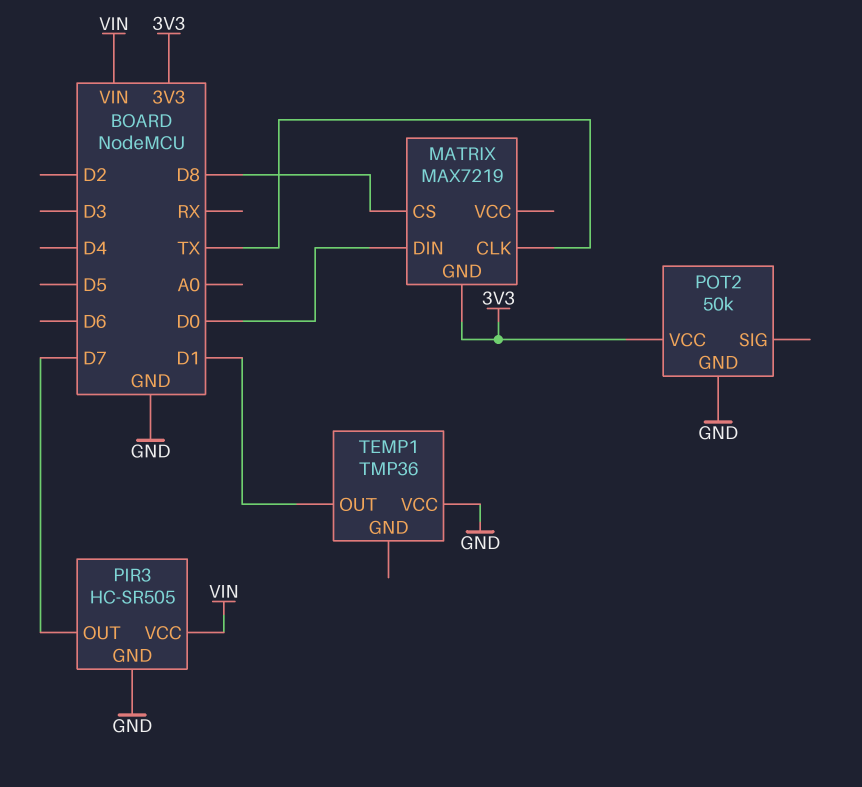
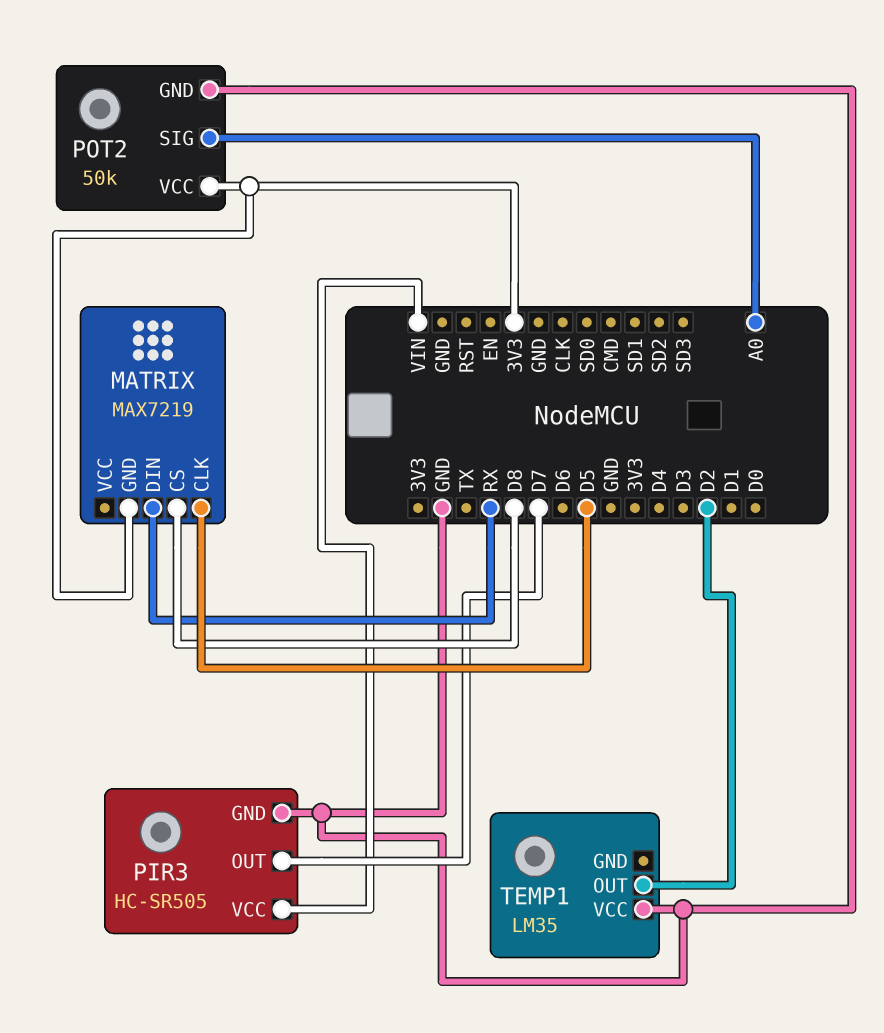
MATRIX pin CLK: TX -> D5
MATRIX pin DIN: D0 -> RX
POT2 pin SIG: none -> A0
TEMP1: TMP36 -> LM35
TEMP1 pin OUT: D1 -> D2

